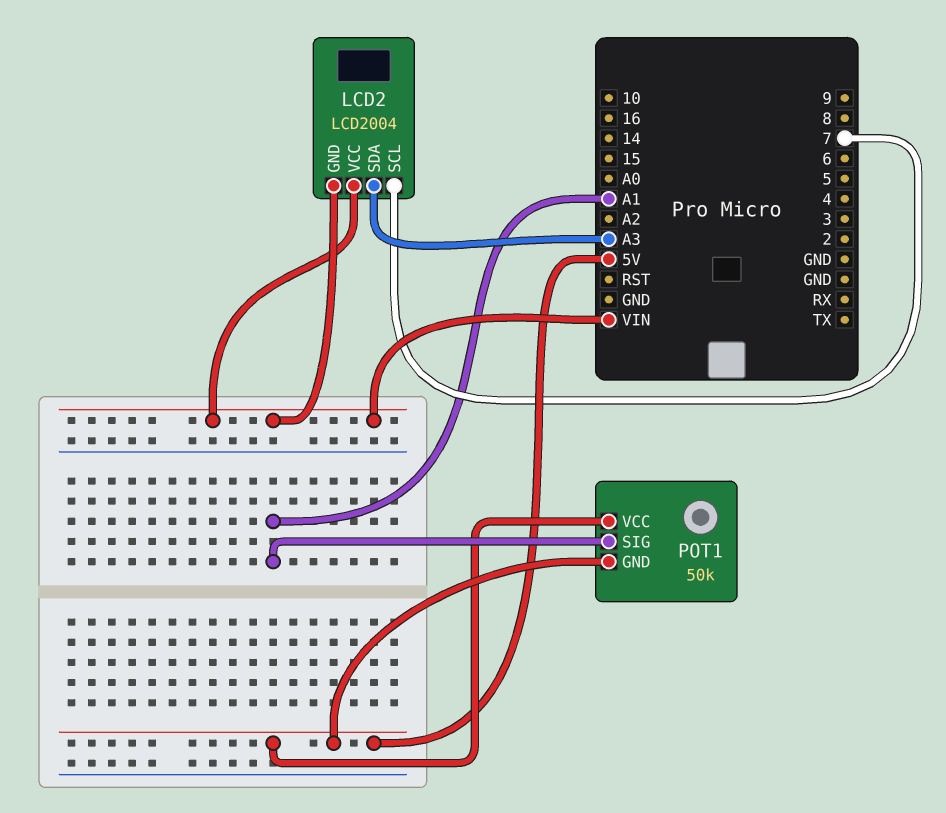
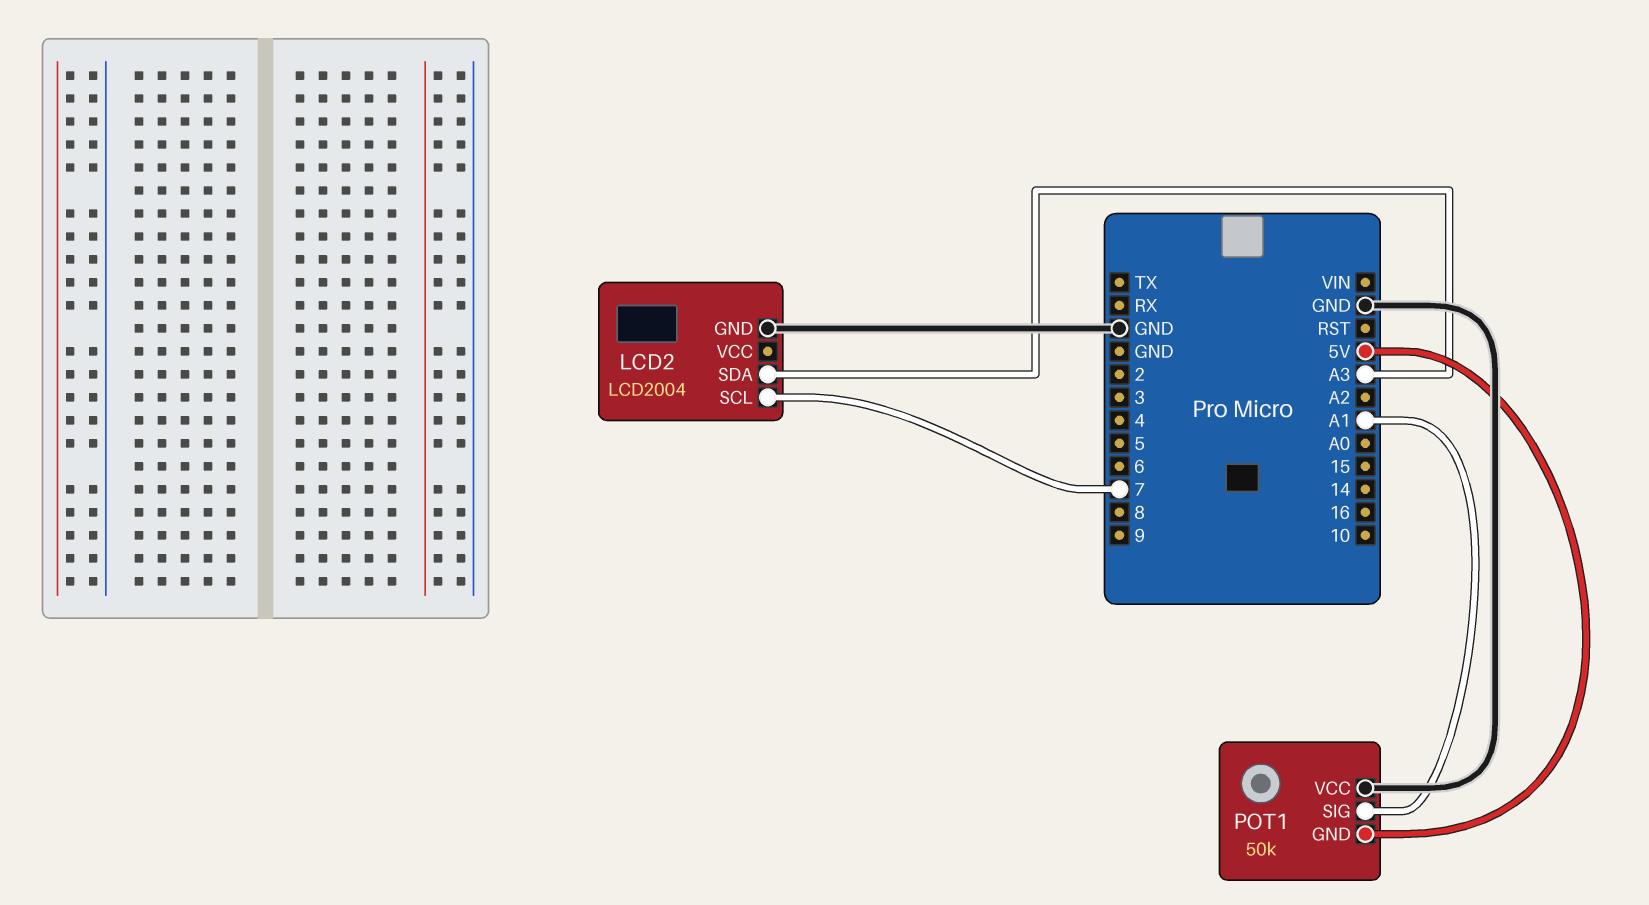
LCD2 pin GND: VIN -> GND
LCD2 pin VCC: VIN -> none
POT1 pin VCC: 5V -> GND

